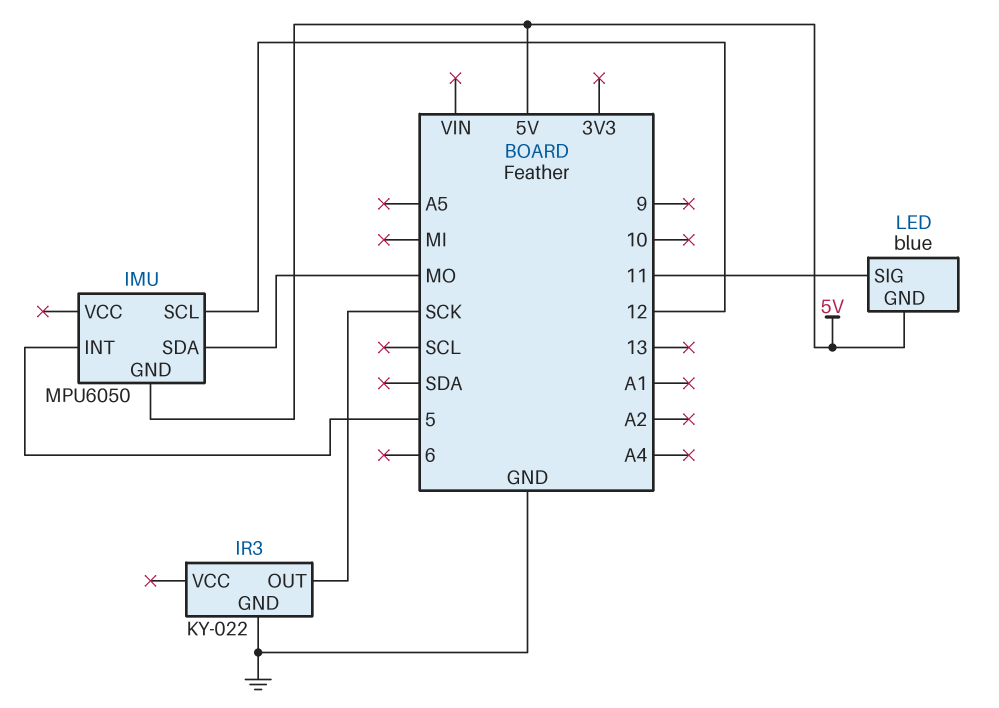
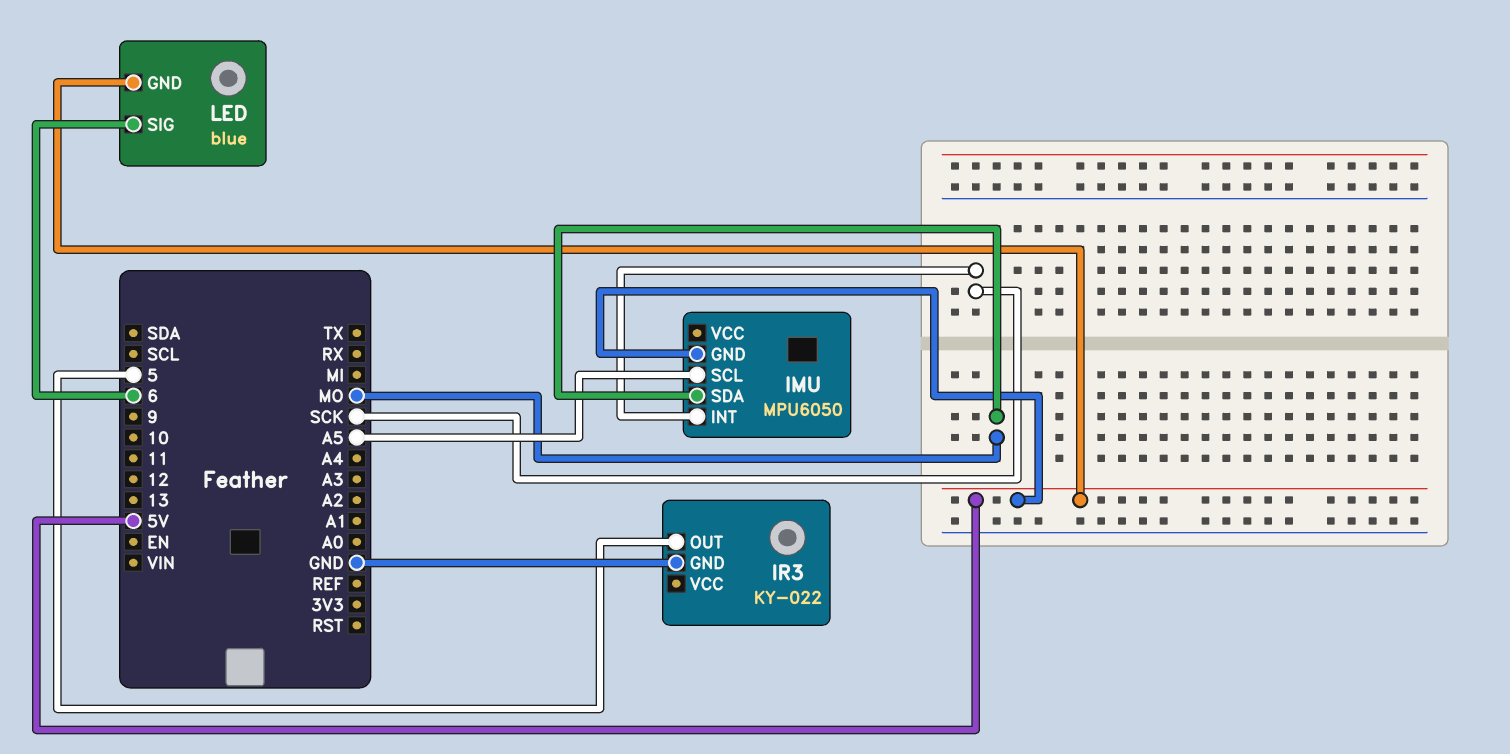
IMU pin INT: 5 -> SCK
IMU pin SCL: 12 -> A5
IR3 pin OUT: SCK -> 5
LED pin SIG: 11 -> 6

